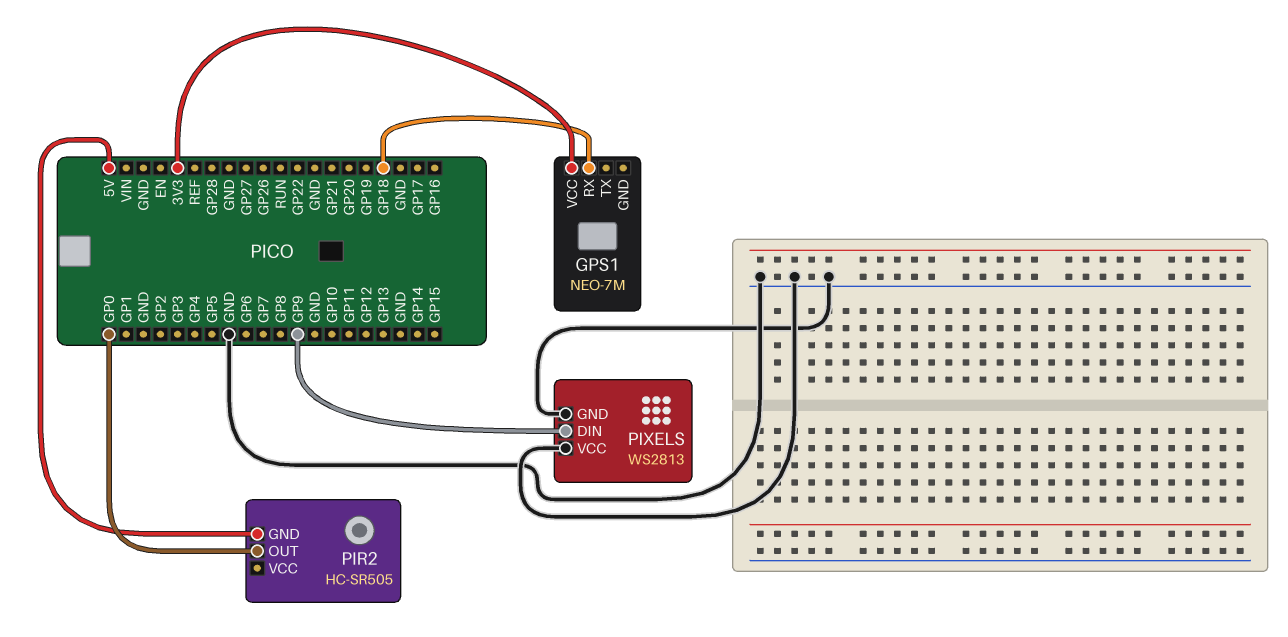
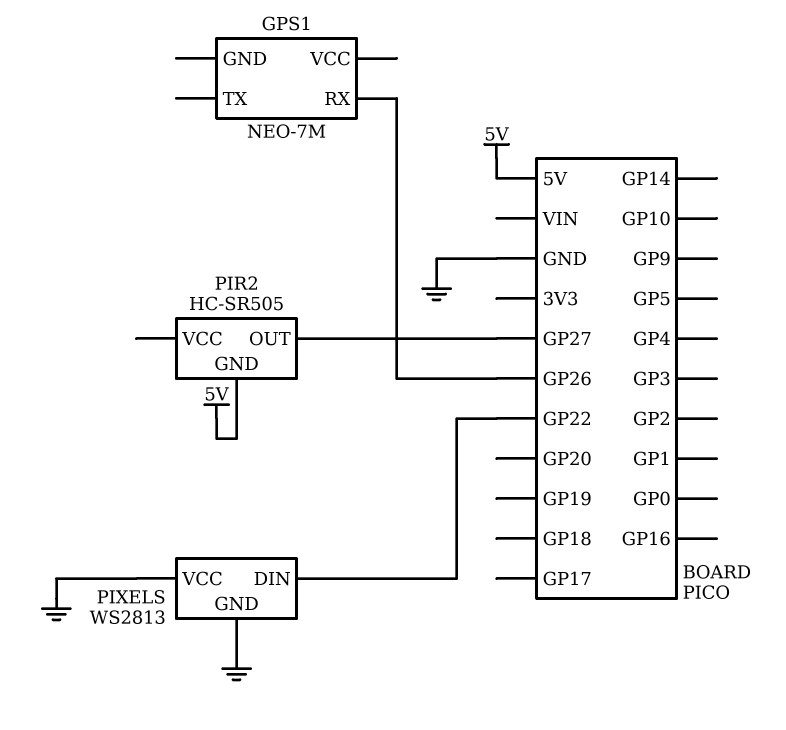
GPS1 pin RX: GP18 -> GP26
GPS1 pin VCC: 3V3 -> none
PIR2 pin OUT: GP0 -> GP27
PIXELS pin DIN: GP9 -> GP22

